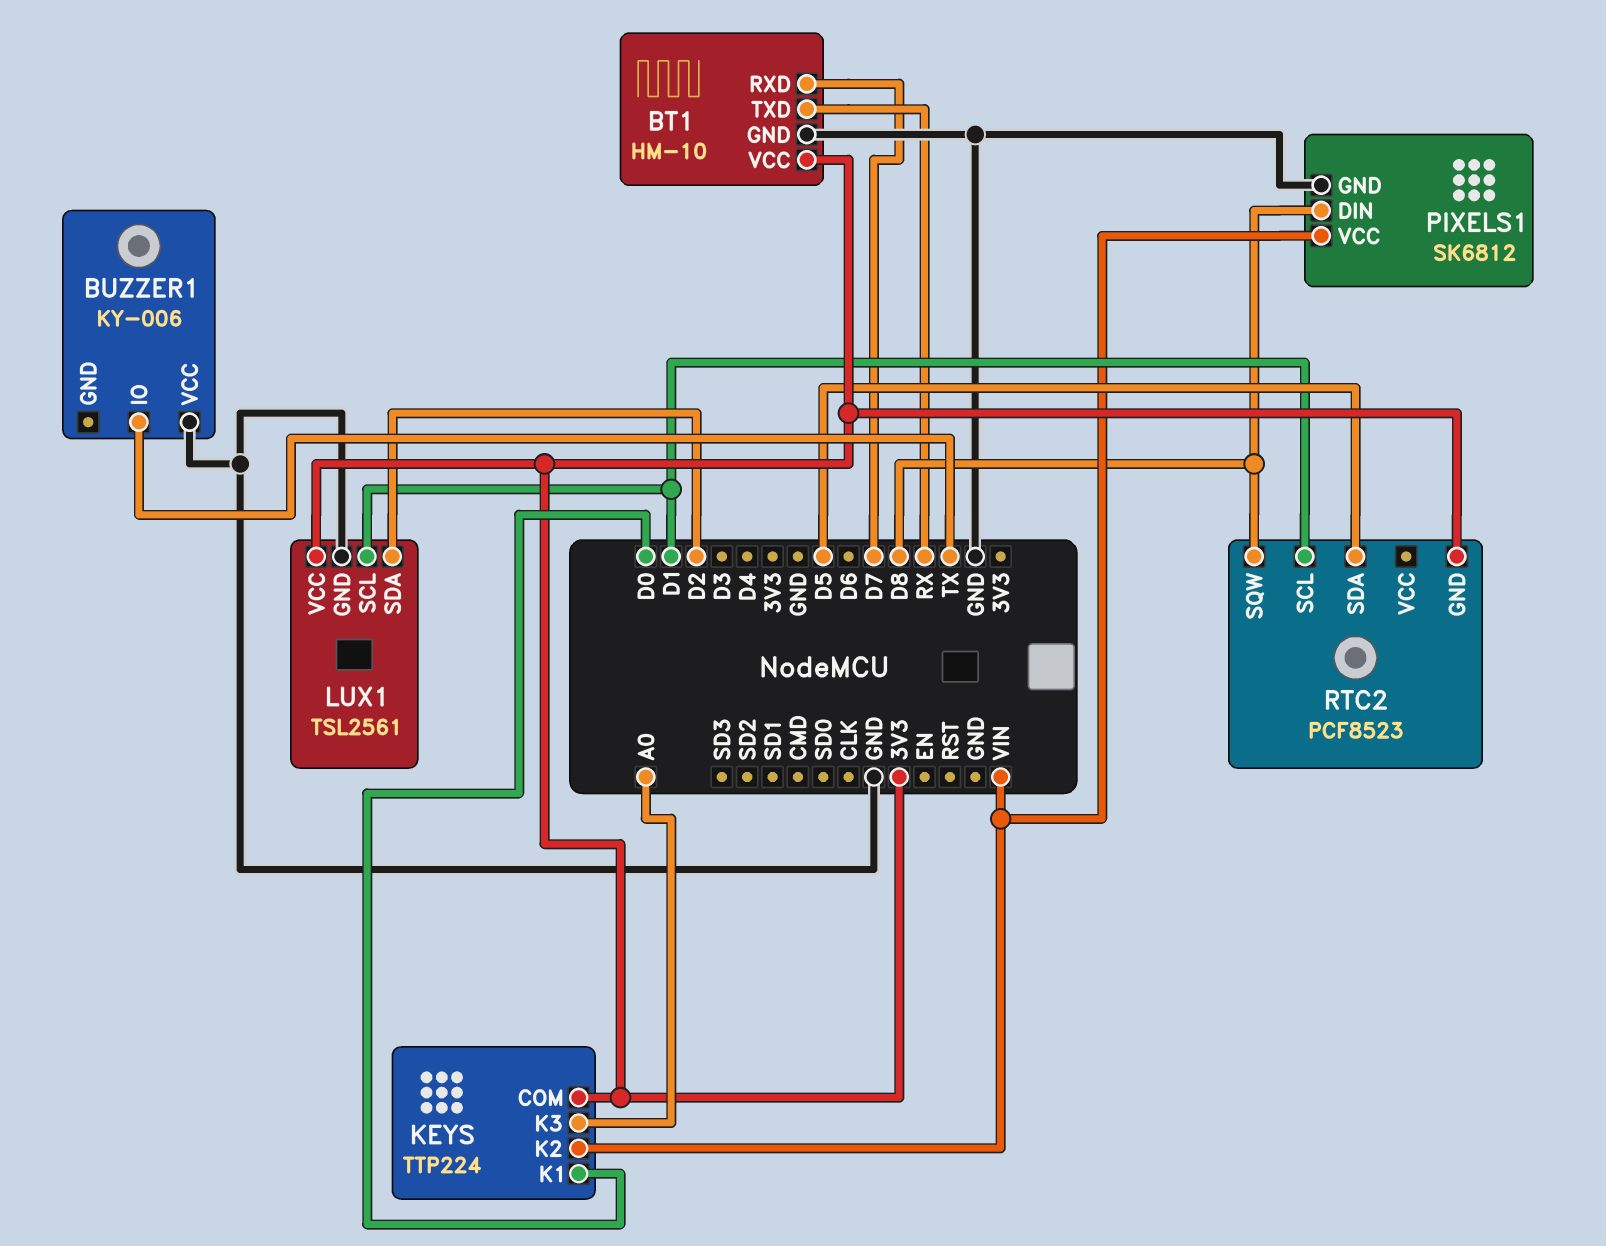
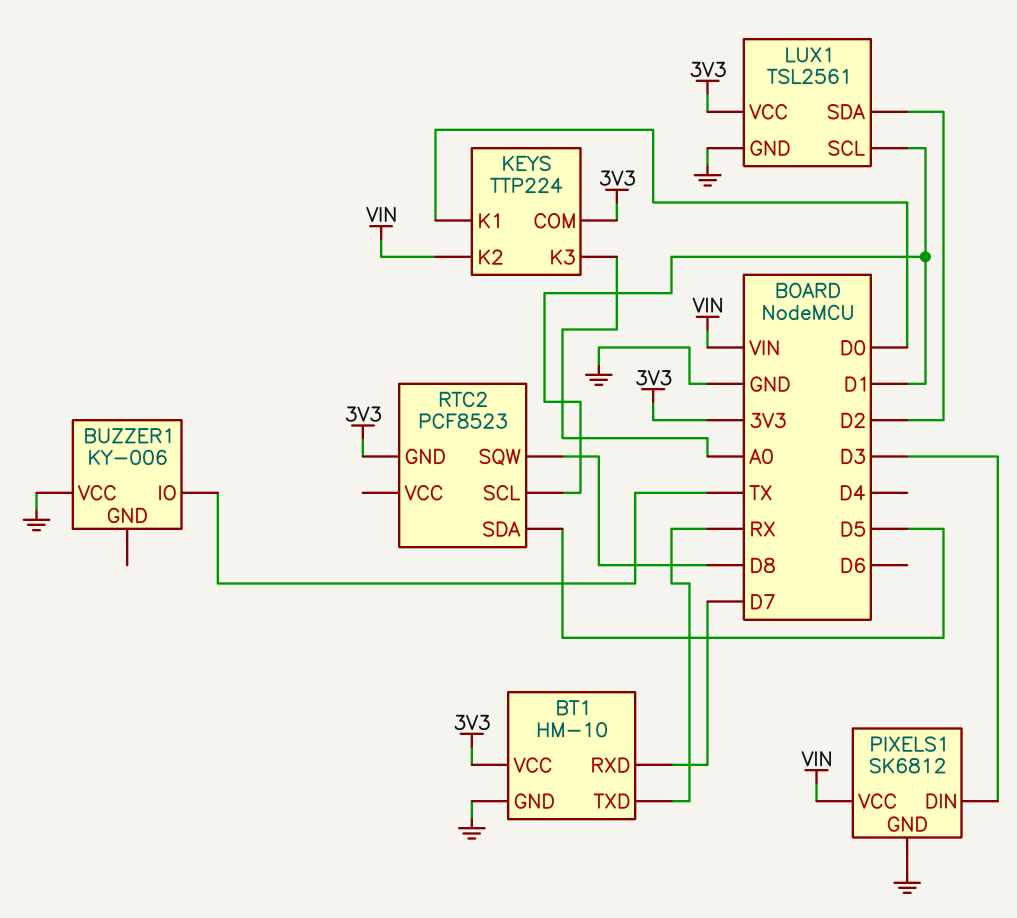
PIXELS1 pin DIN: D8 -> D3

